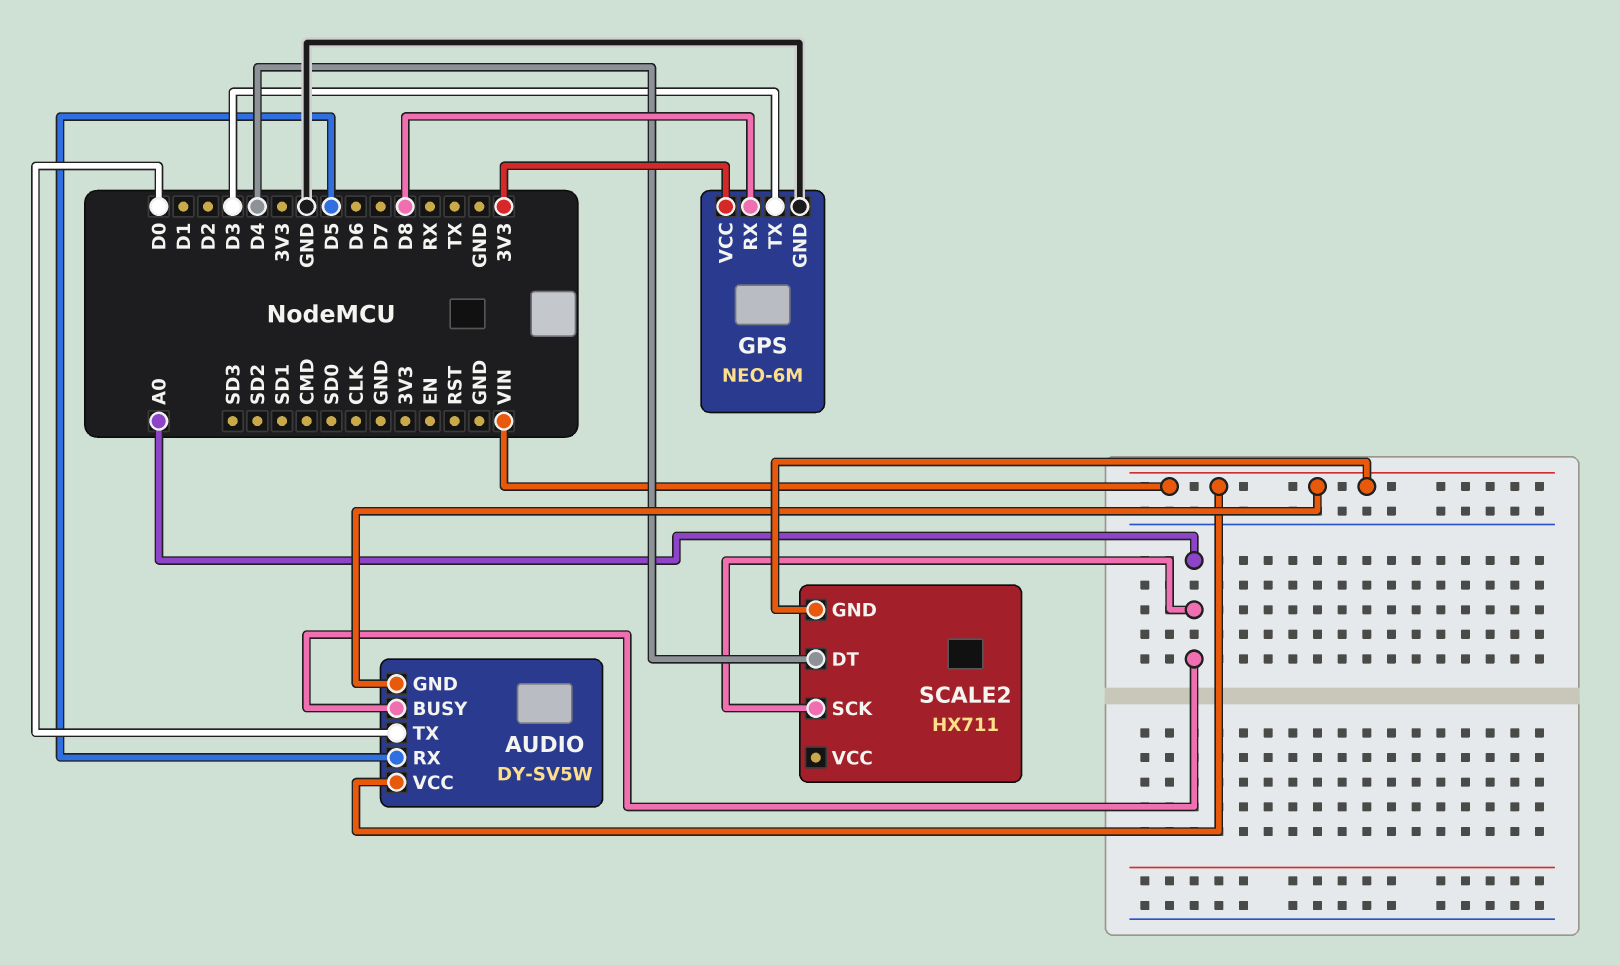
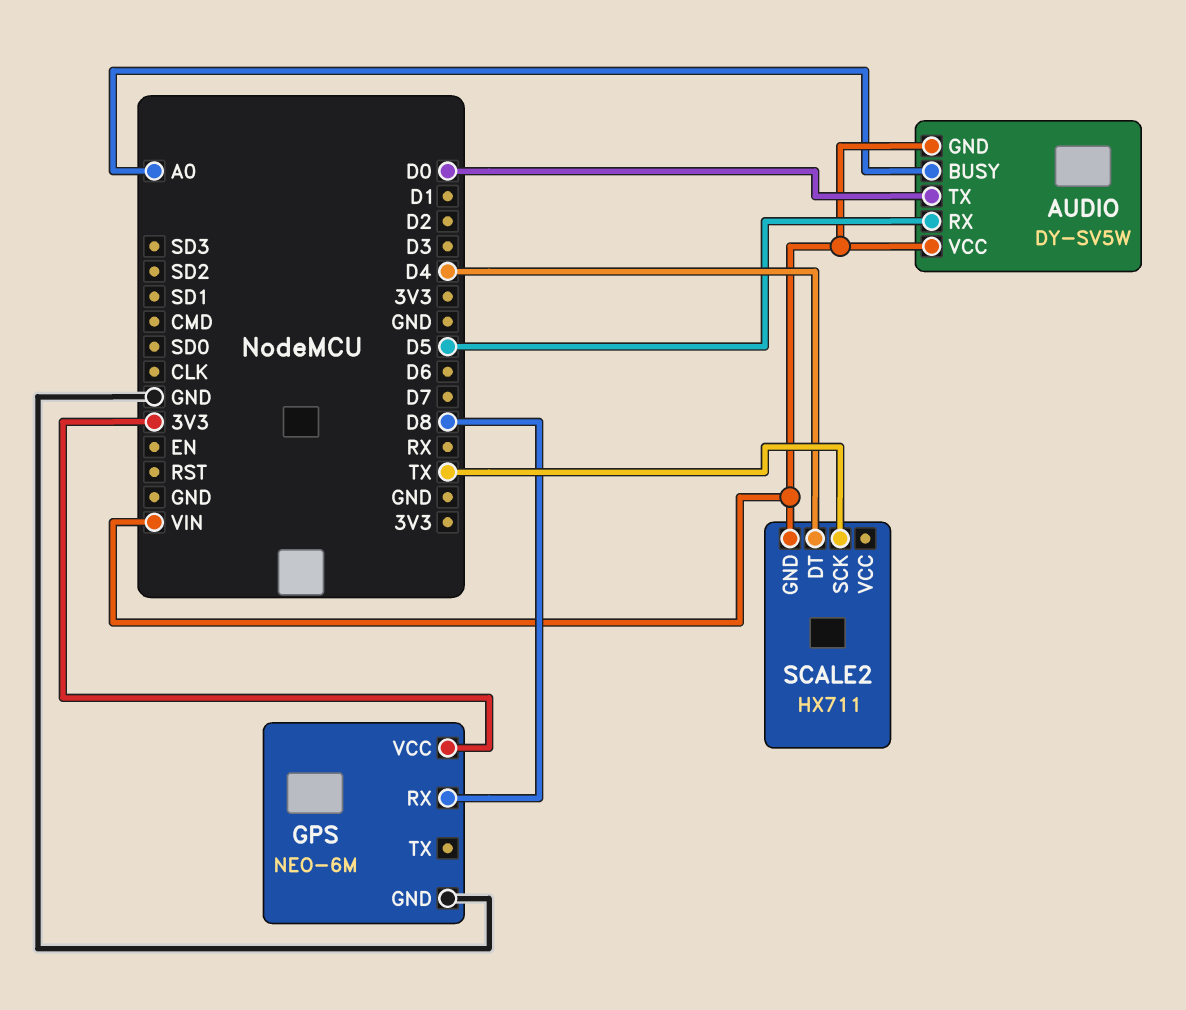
GPS pin TX: D3 -> none
SCALE2 pin SCK: A0 -> TX

